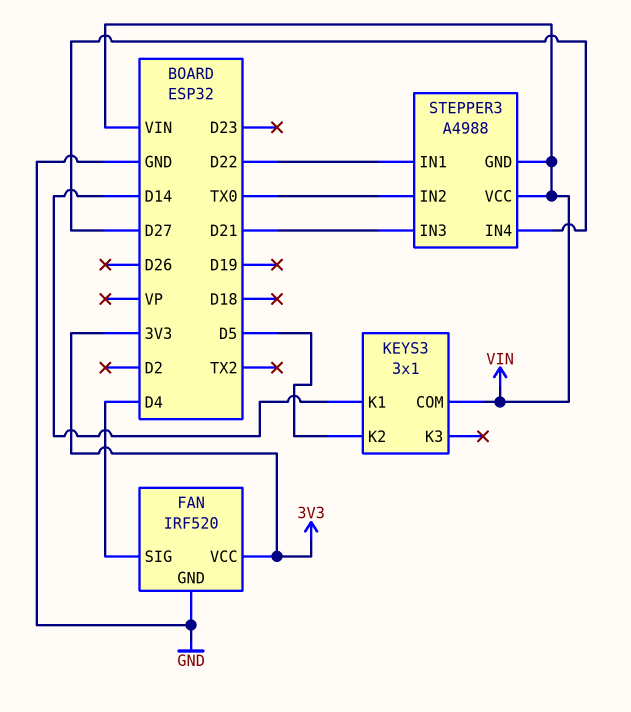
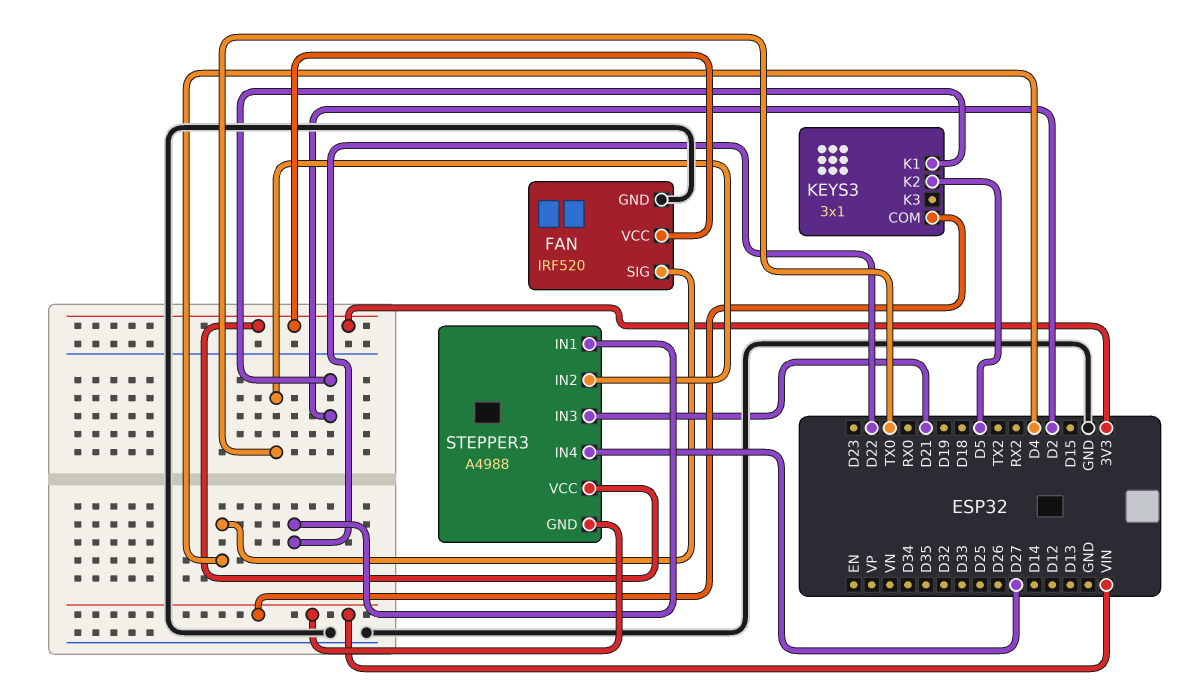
KEYS3 pin K1: D14 -> D2
STEPPER3 pin VCC: VIN -> 3V3

